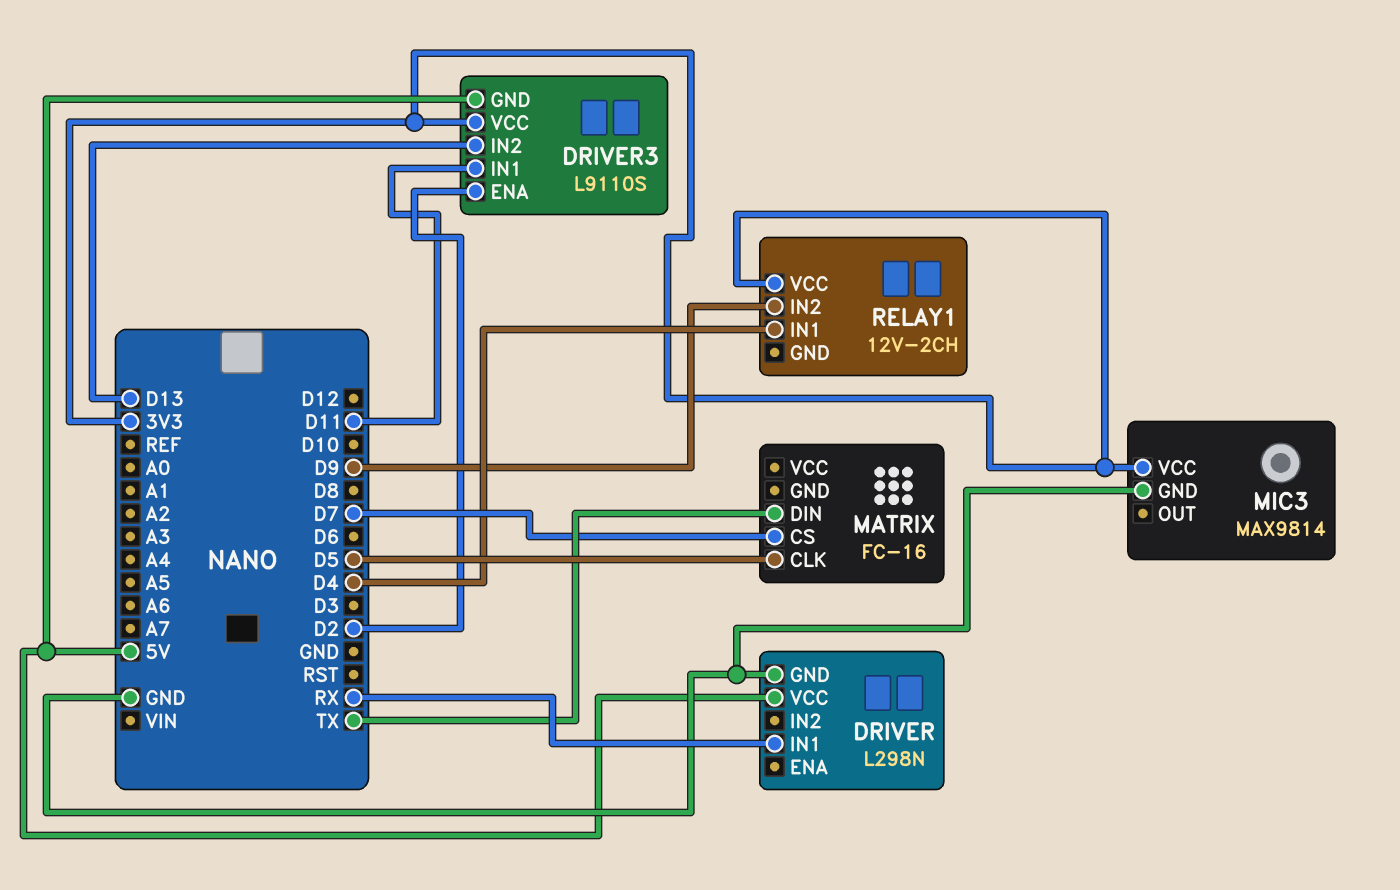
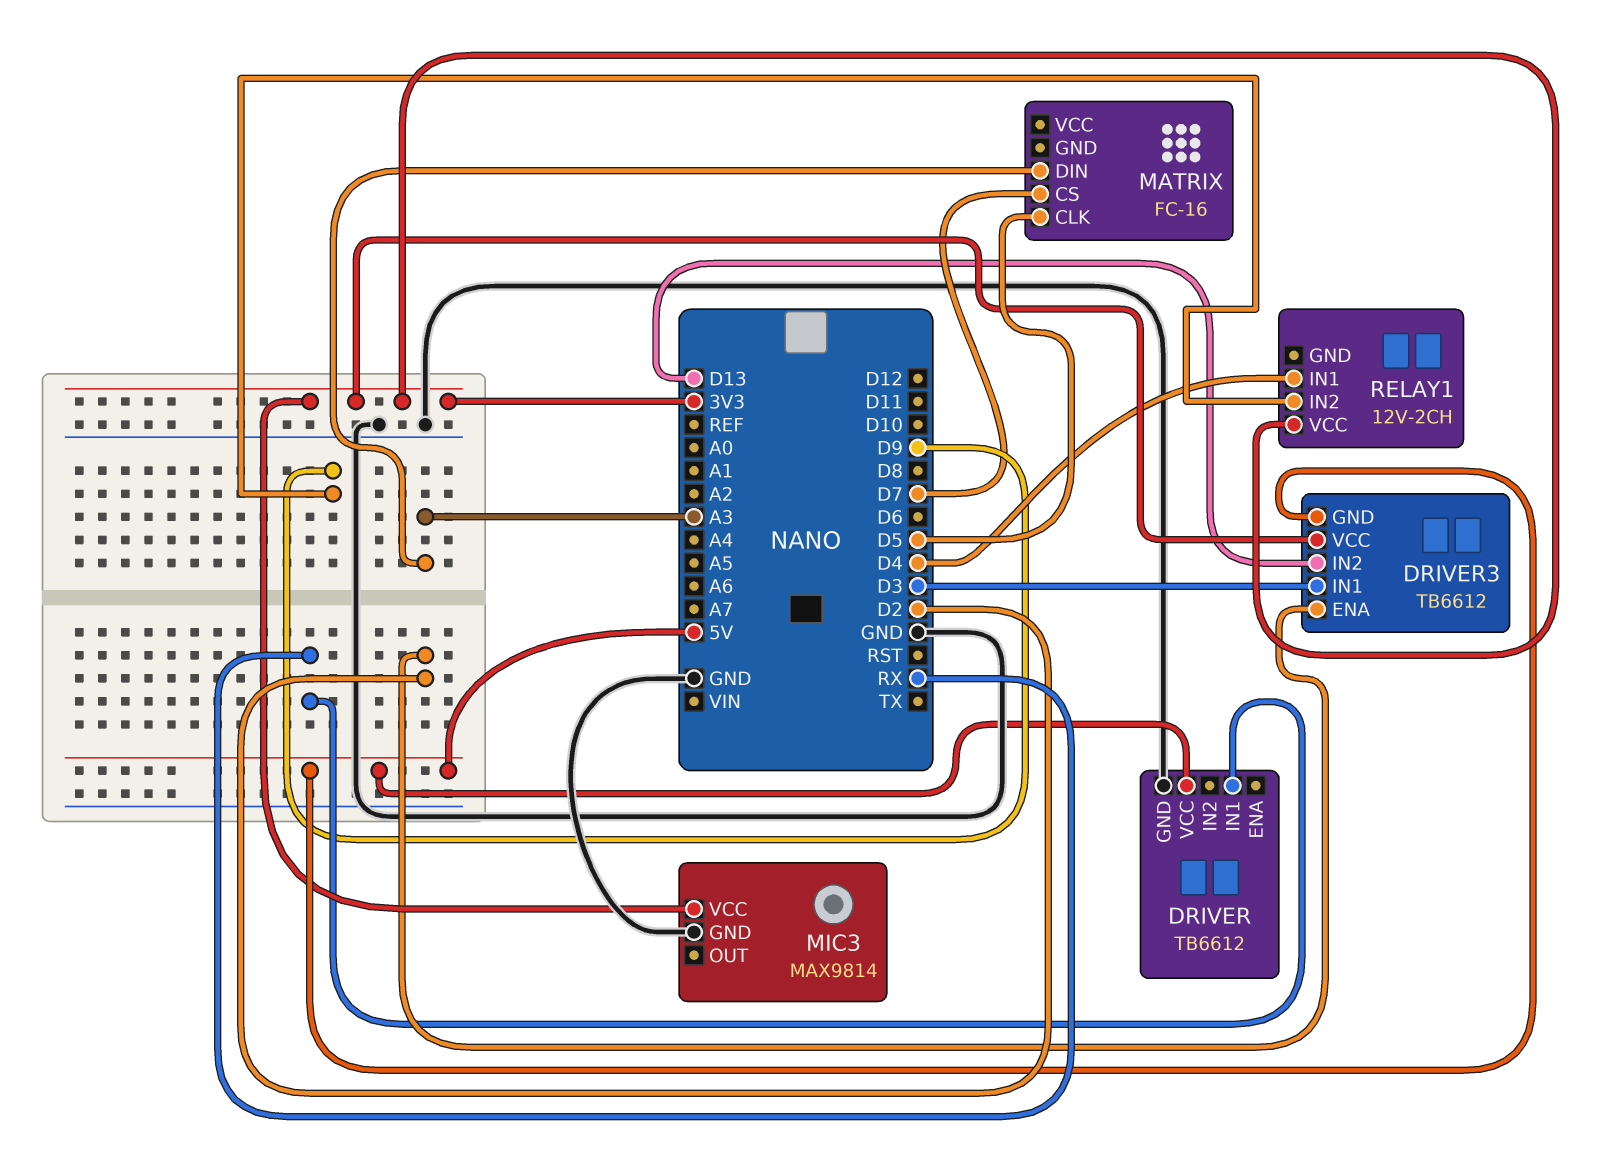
DRIVER: L298N -> TB6612
DRIVER3: L9110S -> TB6612
DRIVER3 pin IN1: D11 -> D3
MATRIX pin DIN: TX -> A3

